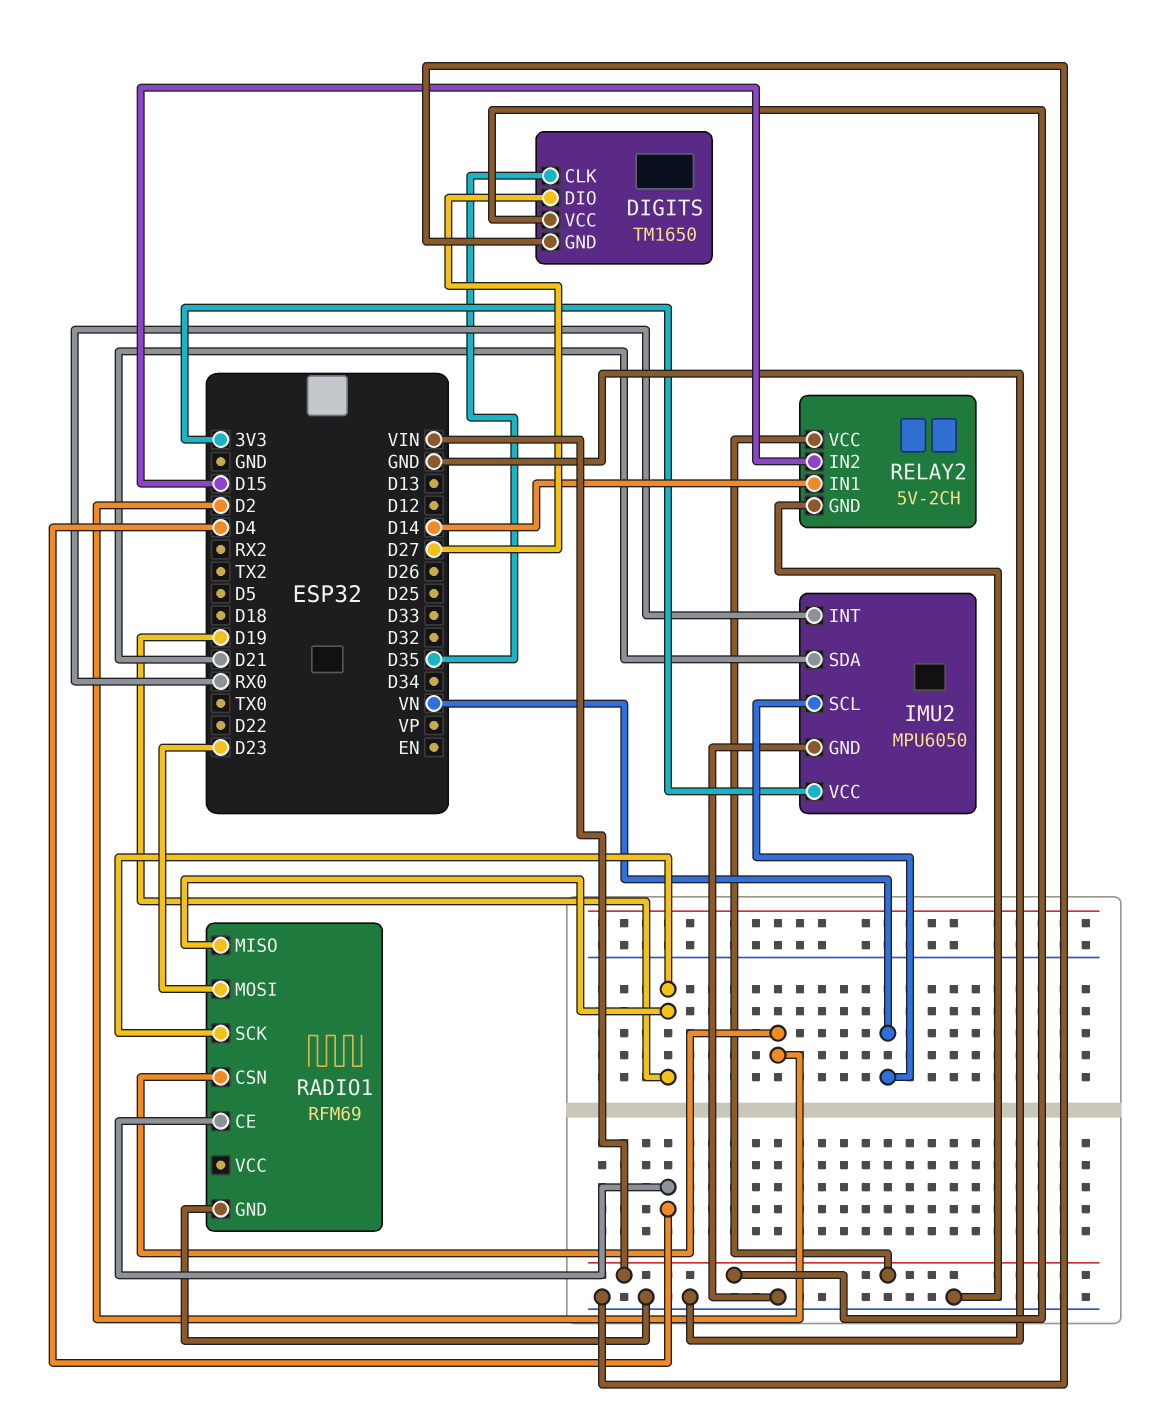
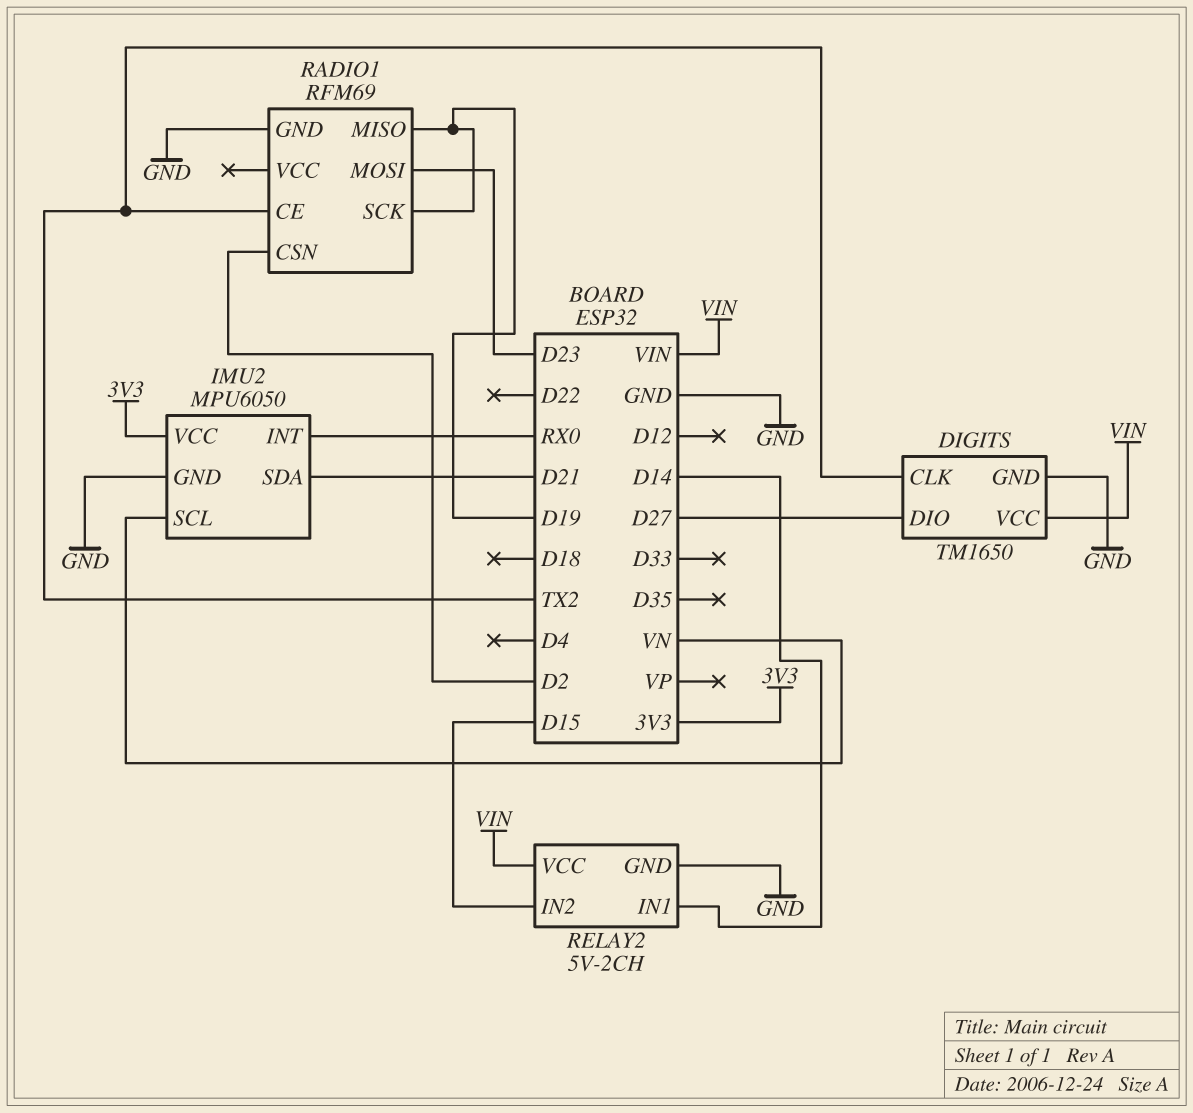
DIGITS pin CLK: D35 -> TX2
RADIO1 pin CE: D4 -> TX2

